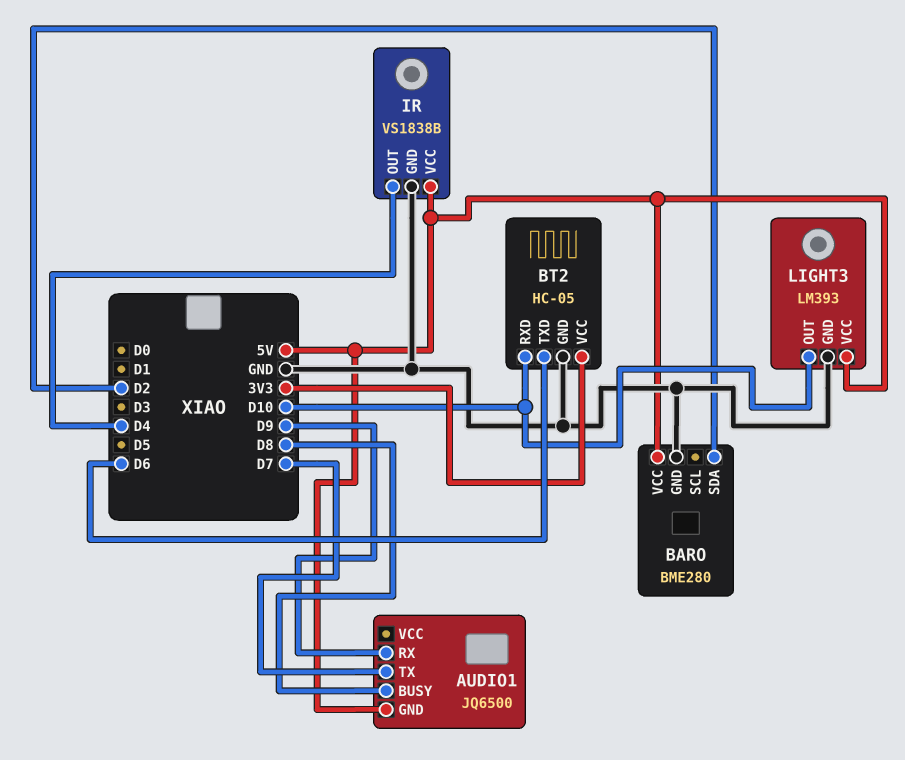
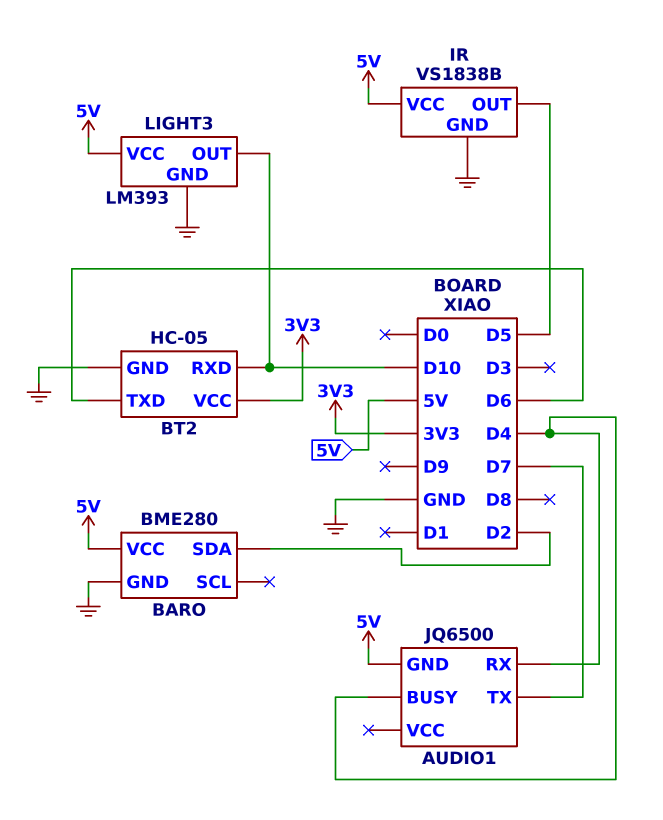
AUDIO1 pin BUSY: D8 -> D4
AUDIO1 pin RX: D9 -> D4
IR pin OUT: D4 -> D5

